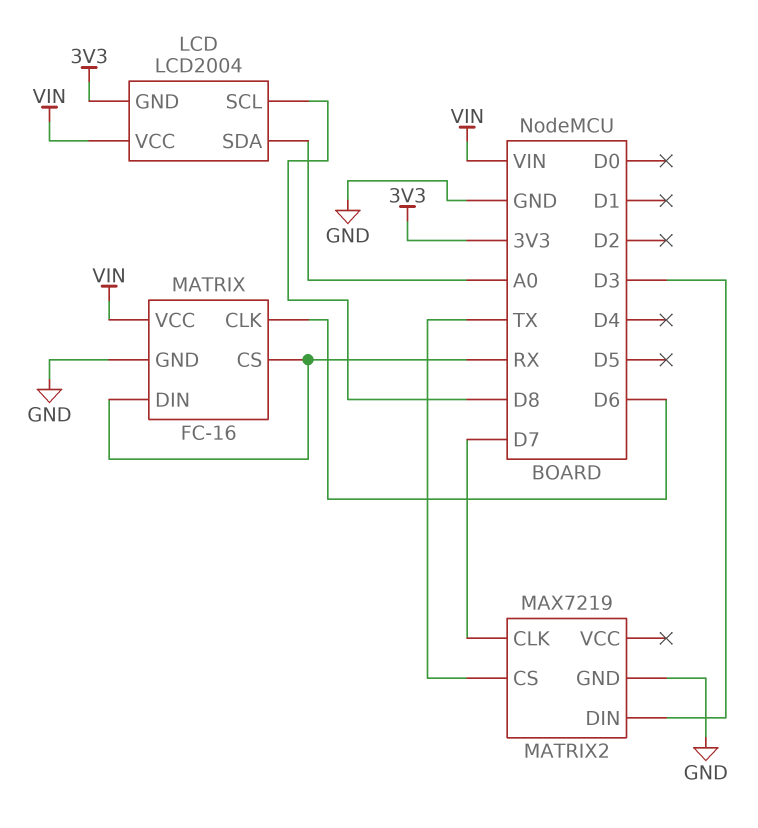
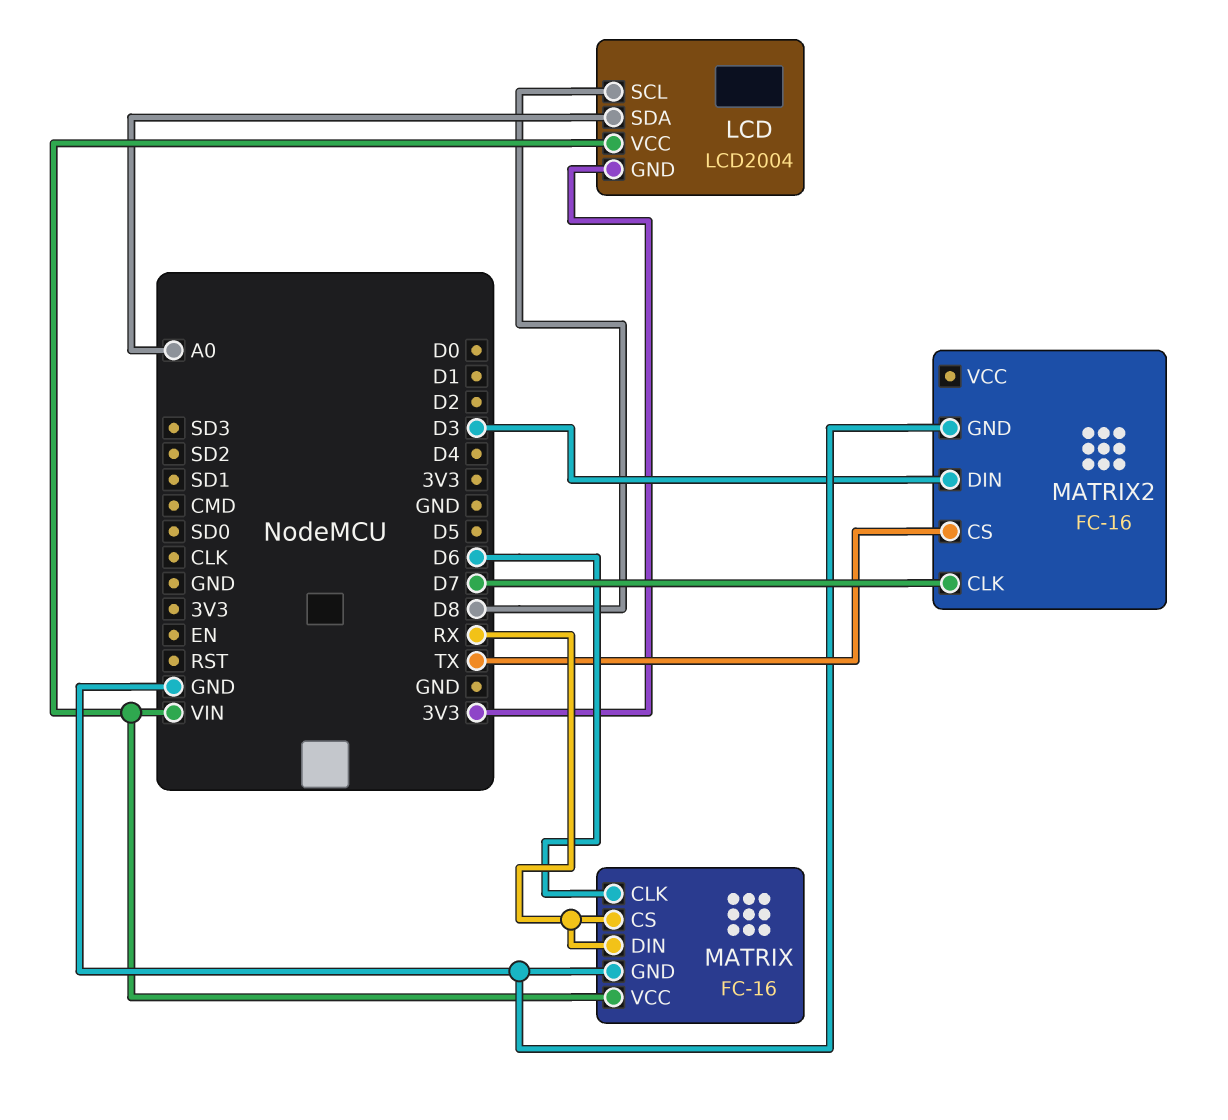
MATRIX2: MAX7219 -> FC-16

